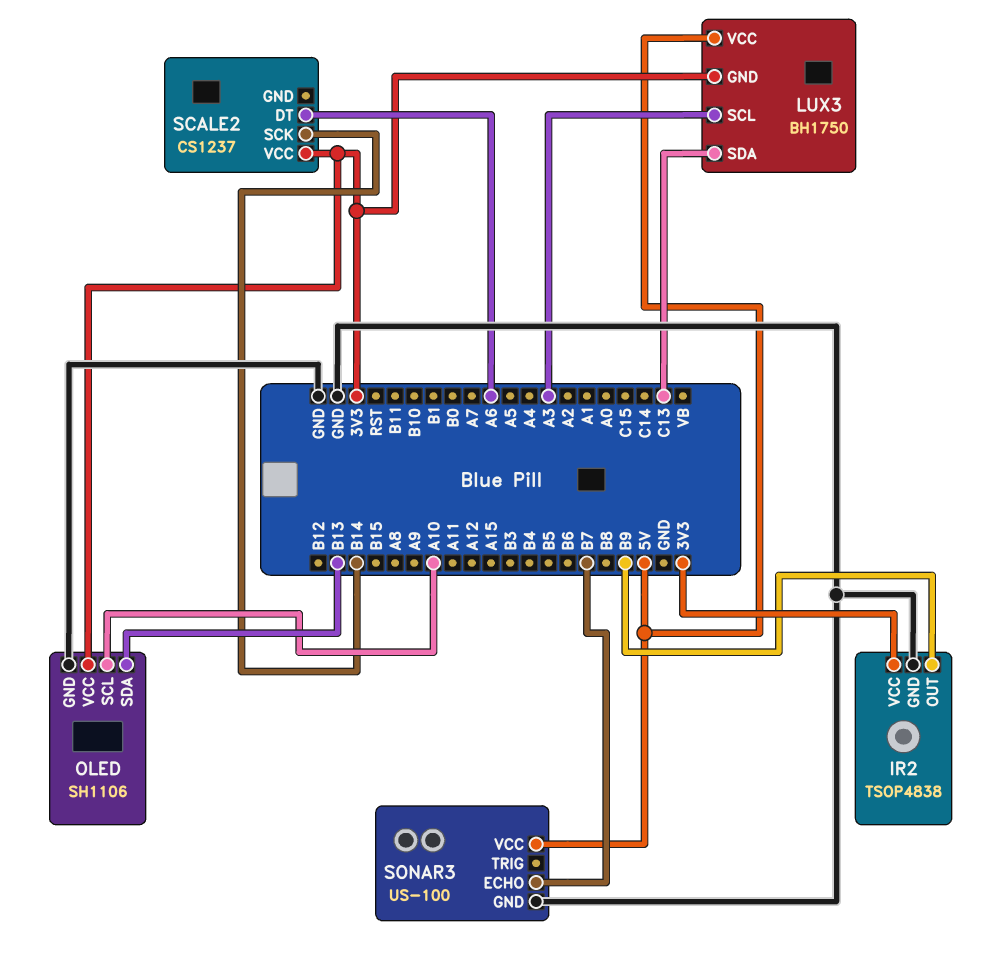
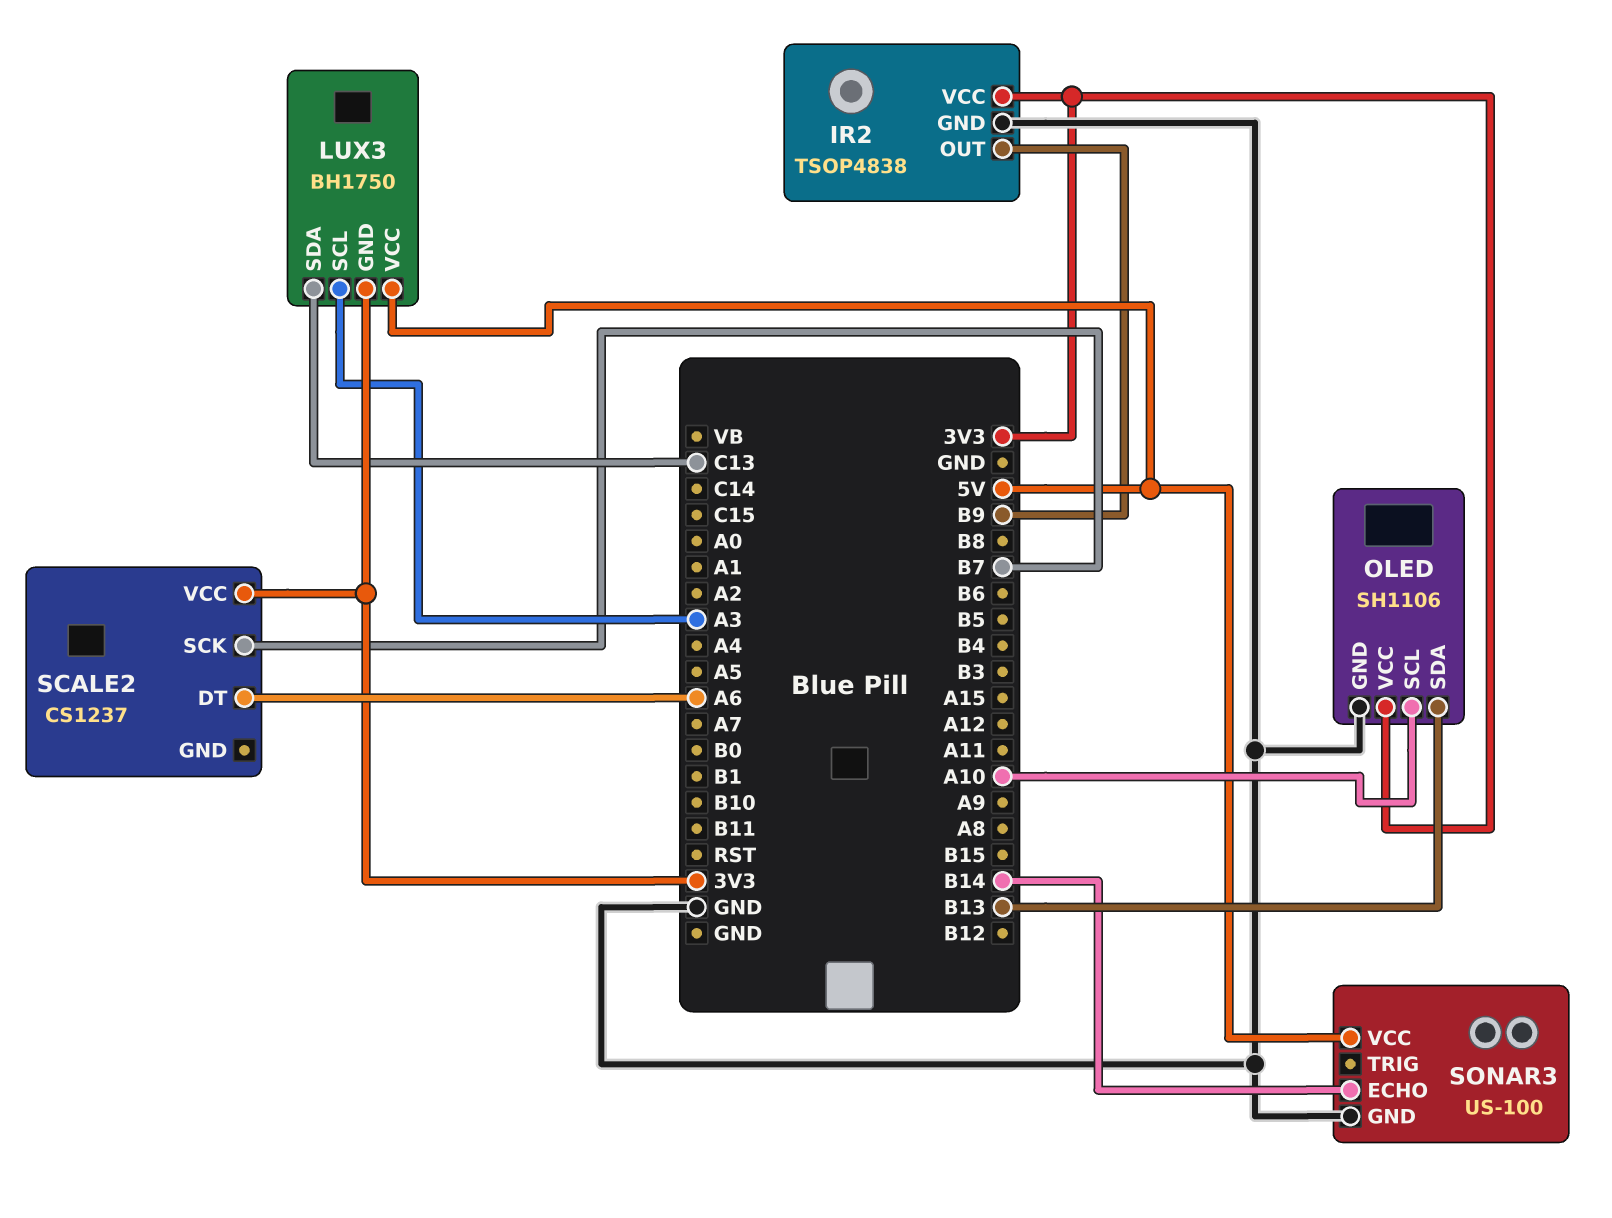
SCALE2 pin SCK: B14 -> B7
SONAR3 pin ECHO: B7 -> B14

